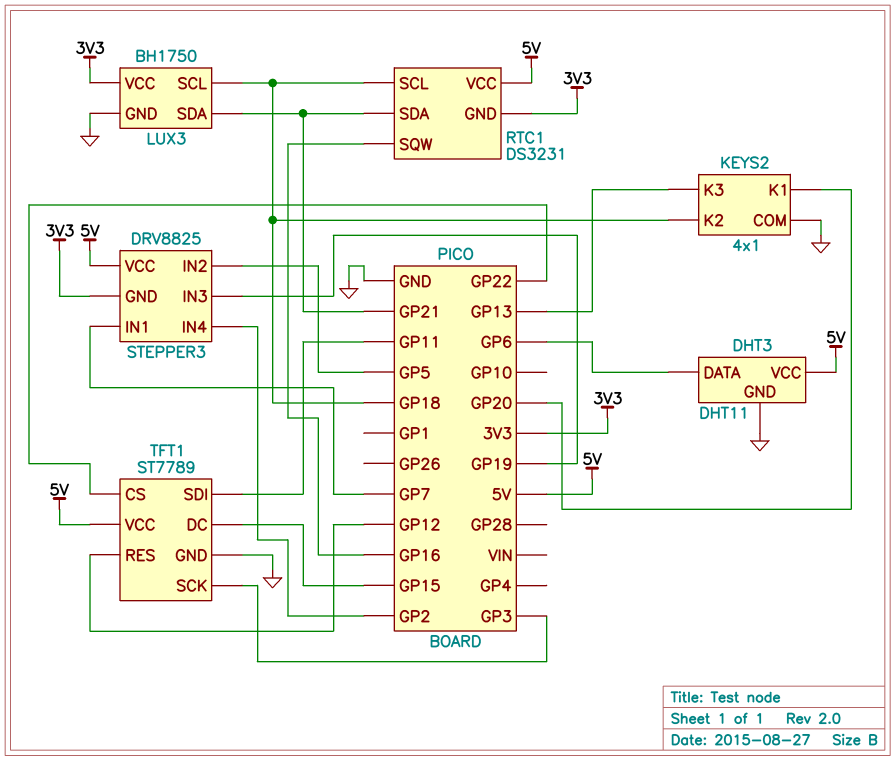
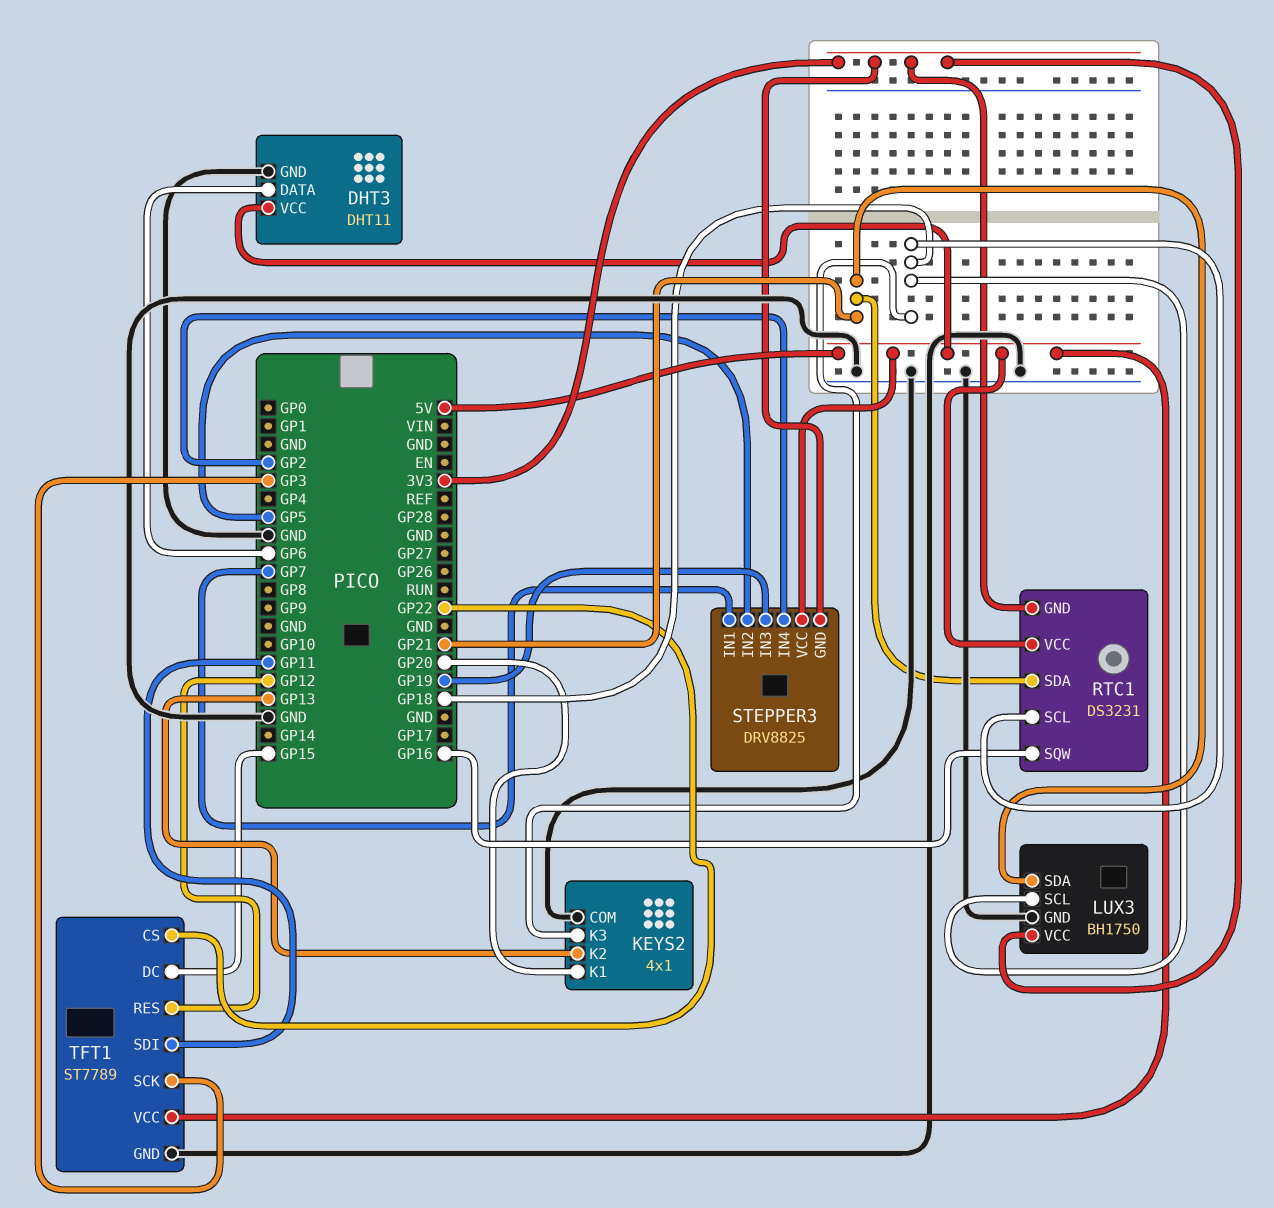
KEYS2 pin K2: GP18 -> GP13
KEYS2 pin K3: GP13 -> GP18

